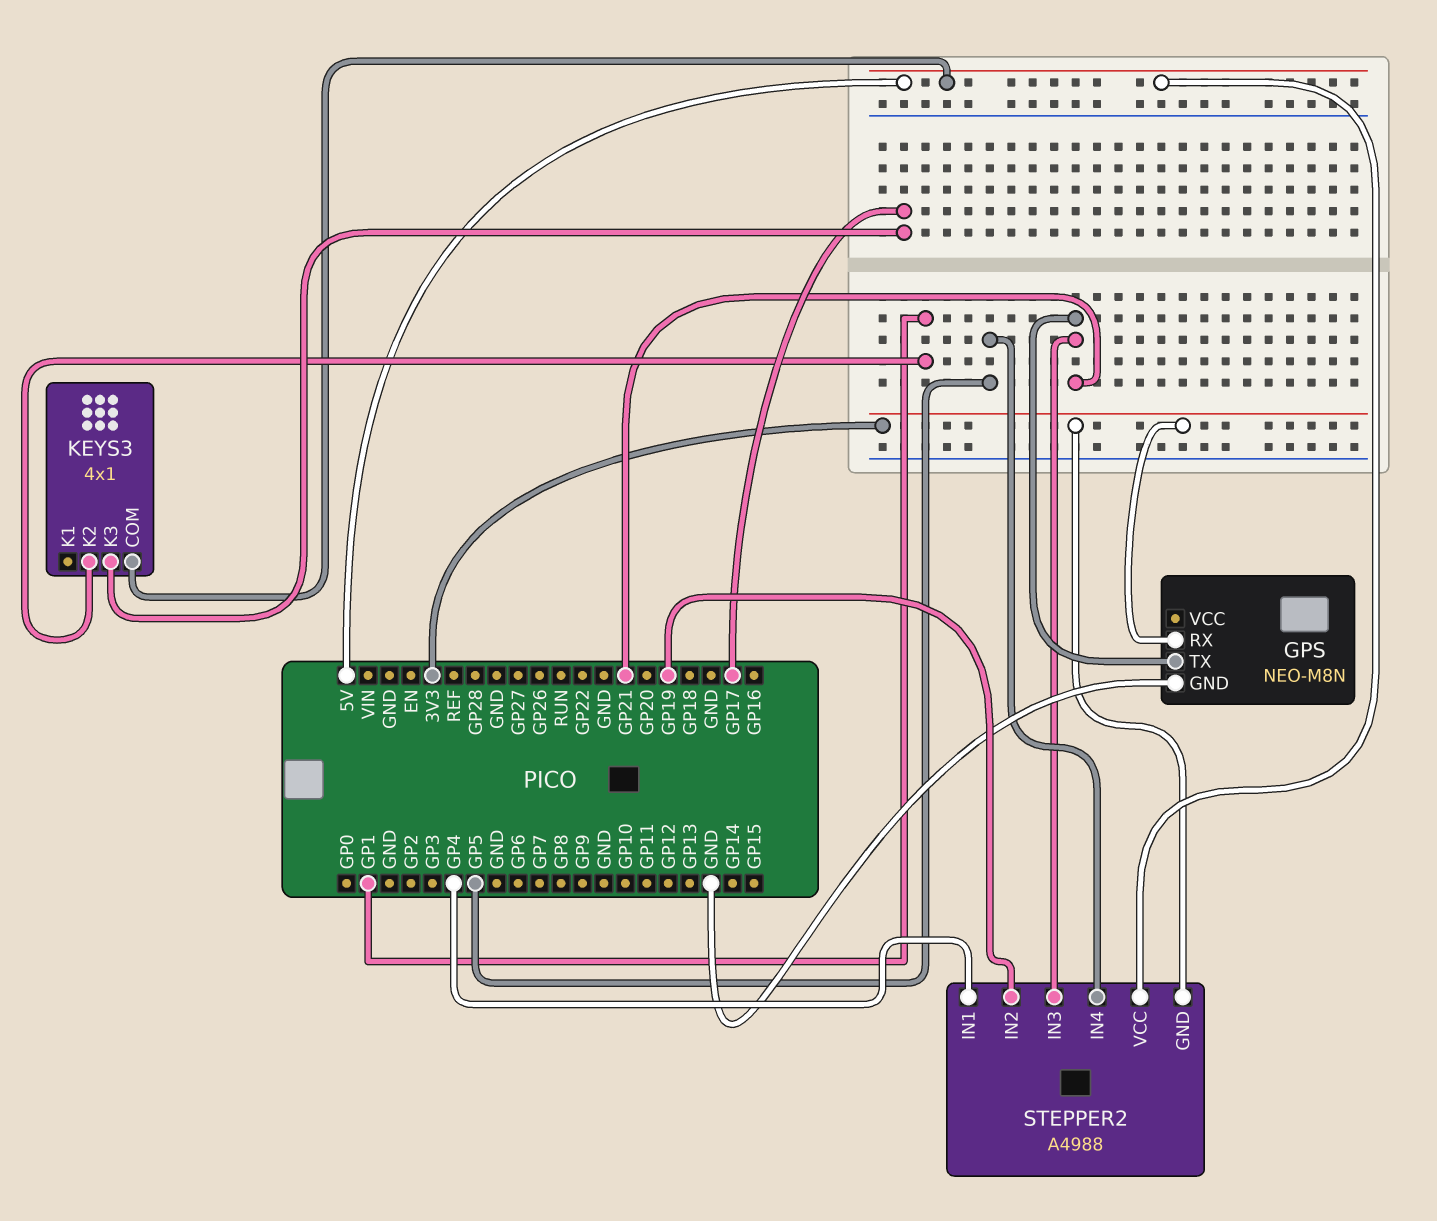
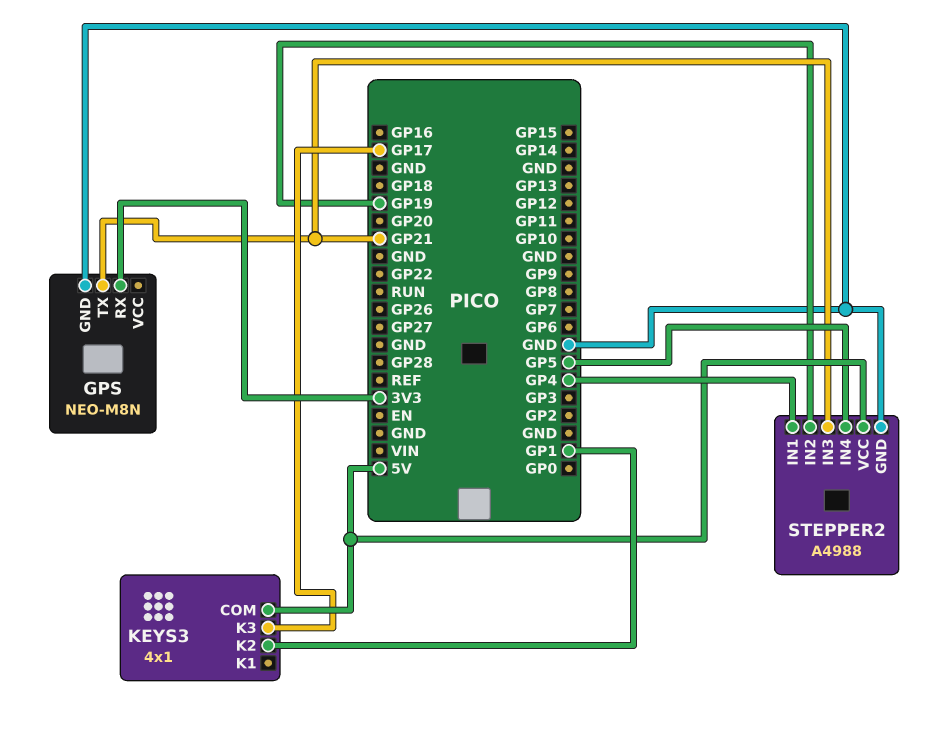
STEPPER2 pin GND: 3V3 -> GND

